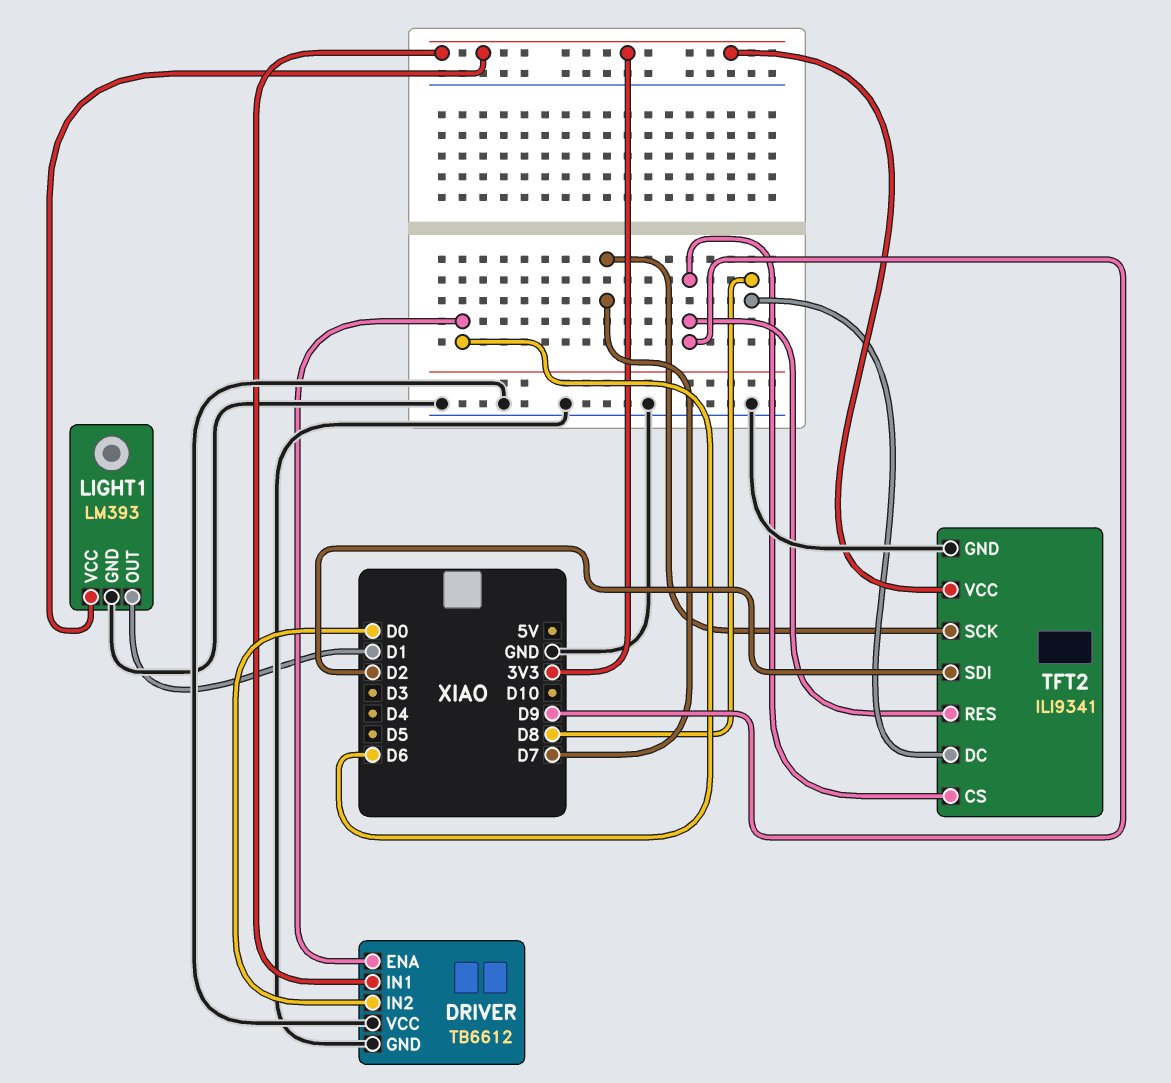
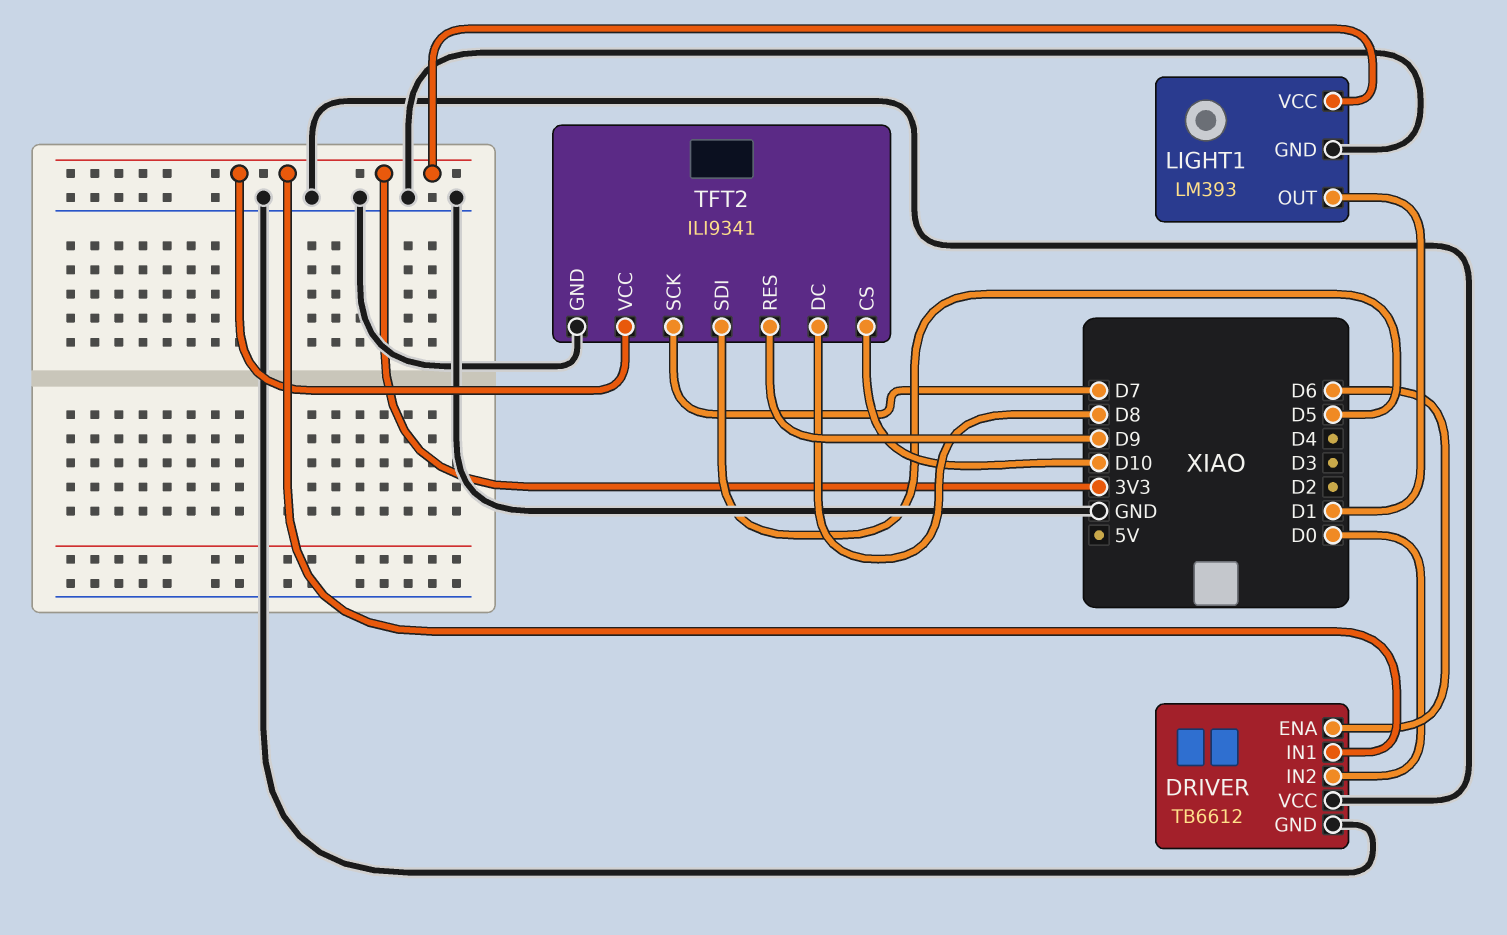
TFT2 pin CS: D9 -> D10
TFT2 pin SDI: D2 -> D5

